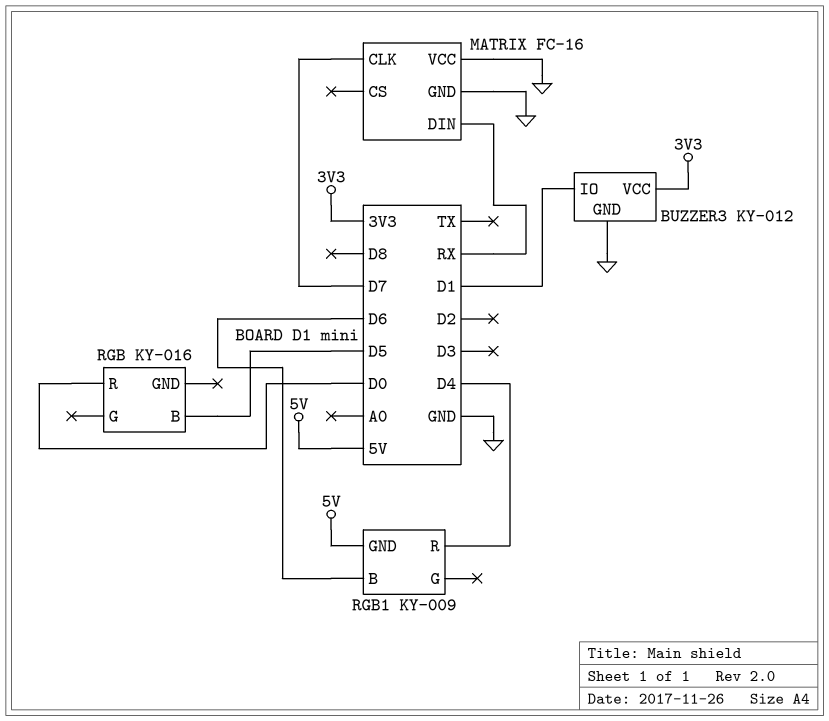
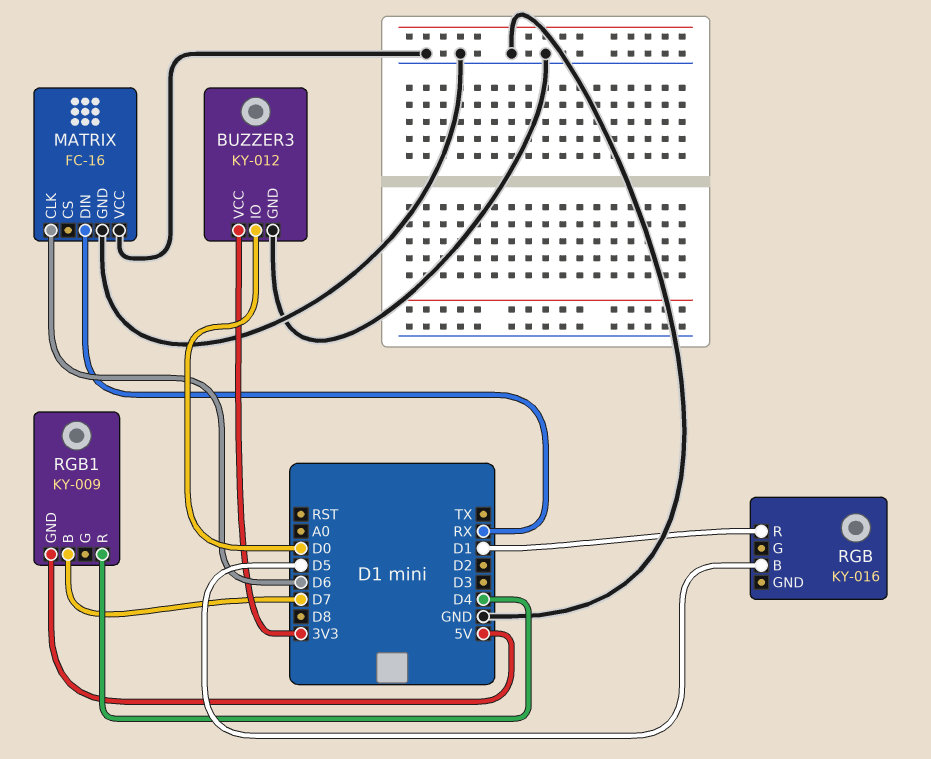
BUZZER3 pin IO: D1 -> D0
MATRIX pin CLK: D7 -> D6
RGB pin R: D0 -> D1
RGB1 pin B: D6 -> D7

